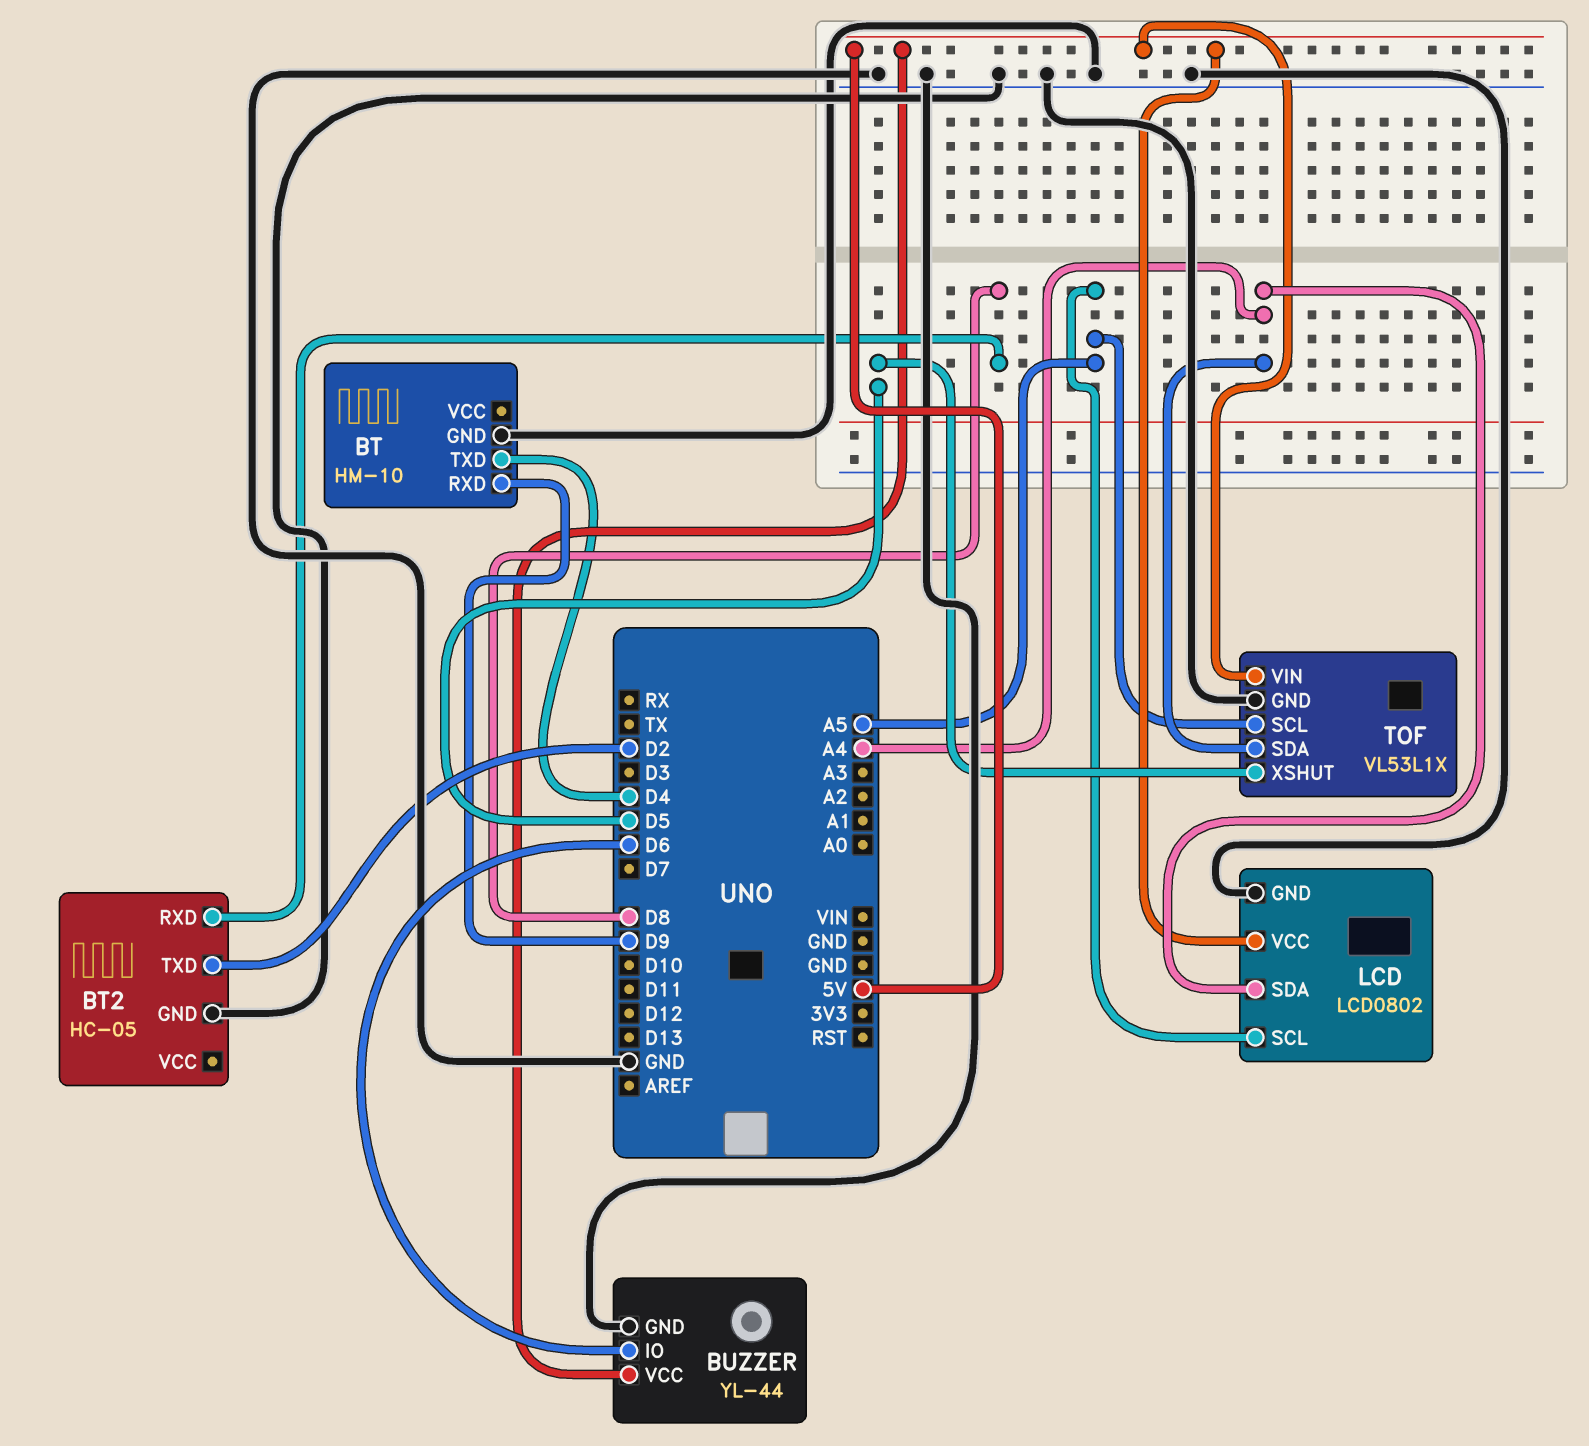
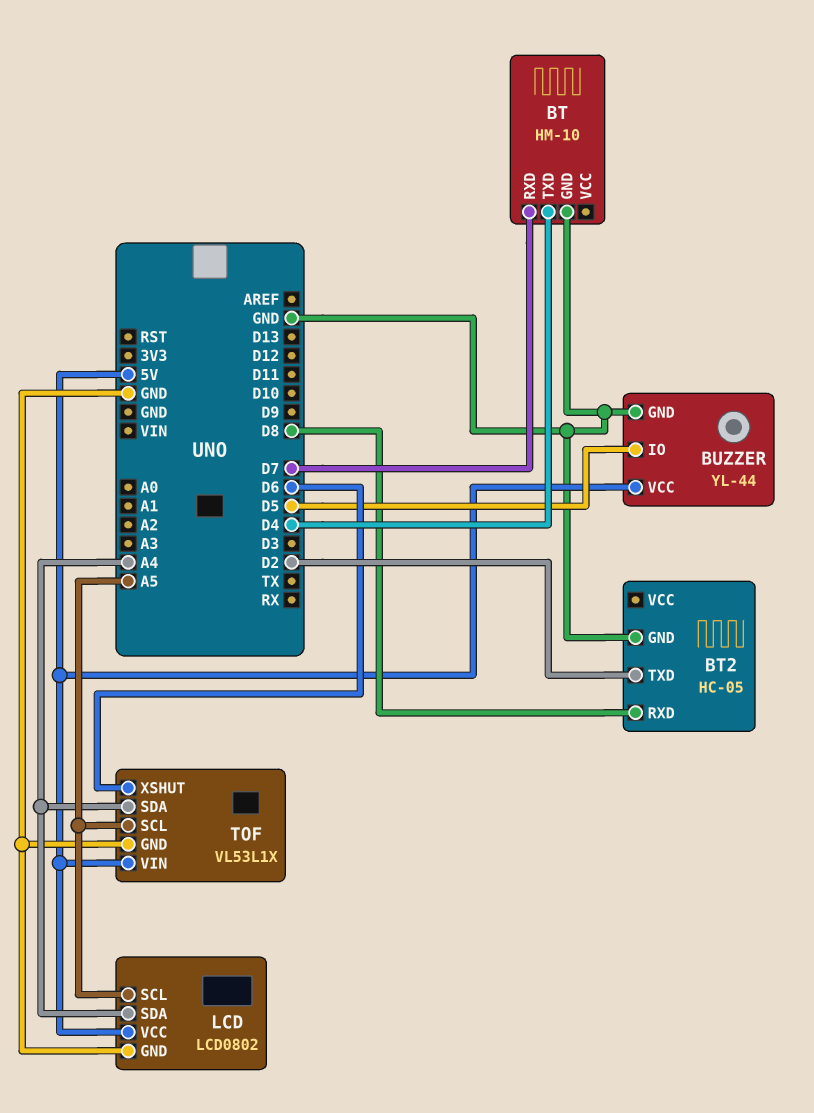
BT pin RXD: D9 -> D7
BUZZER pin IO: D6 -> D5
TOF pin XSHUT: D5 -> D6

